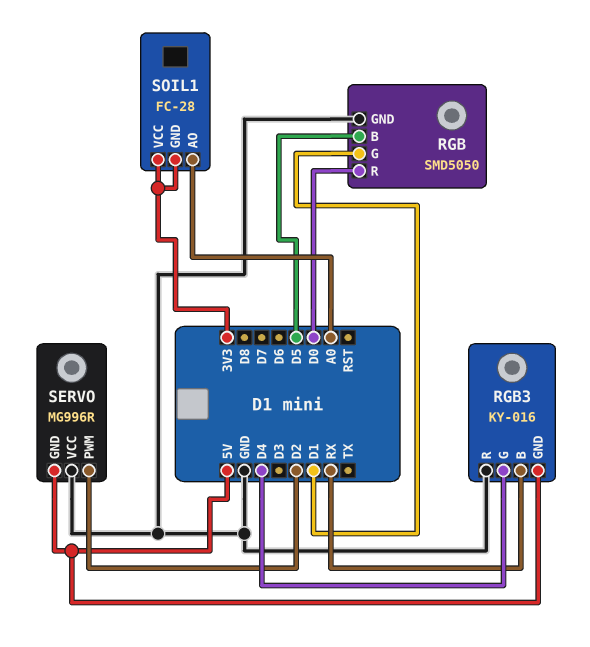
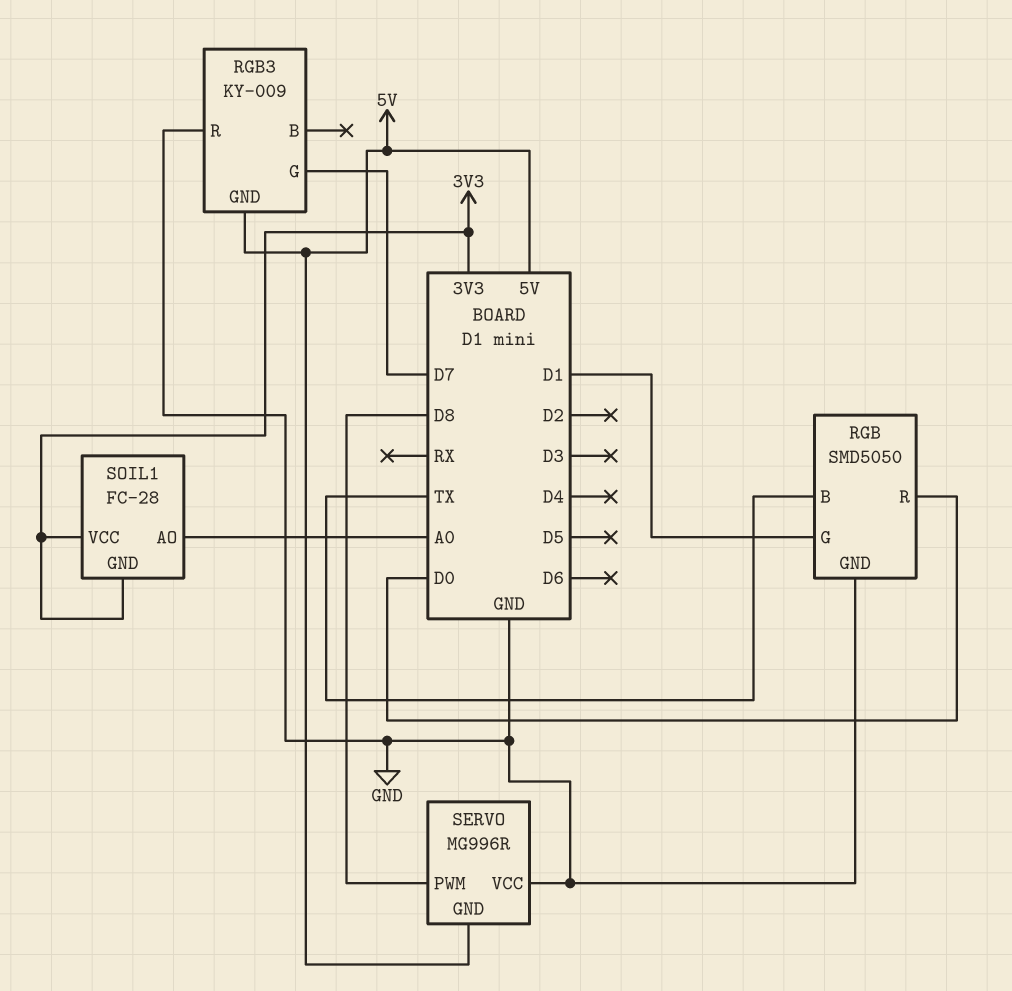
RGB pin B: D5 -> TX
RGB3: KY-016 -> KY-009
RGB3 pin B: RX -> none
RGB3 pin G: D4 -> D7
SERVO pin PWM: D2 -> D8

